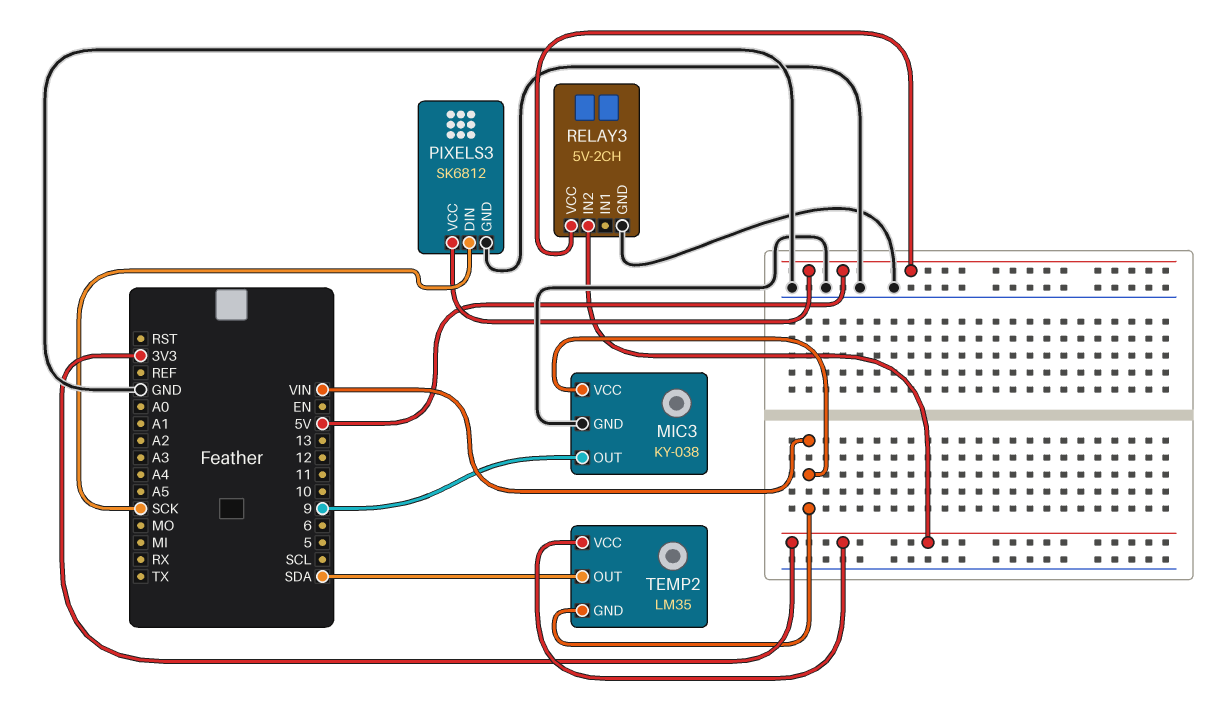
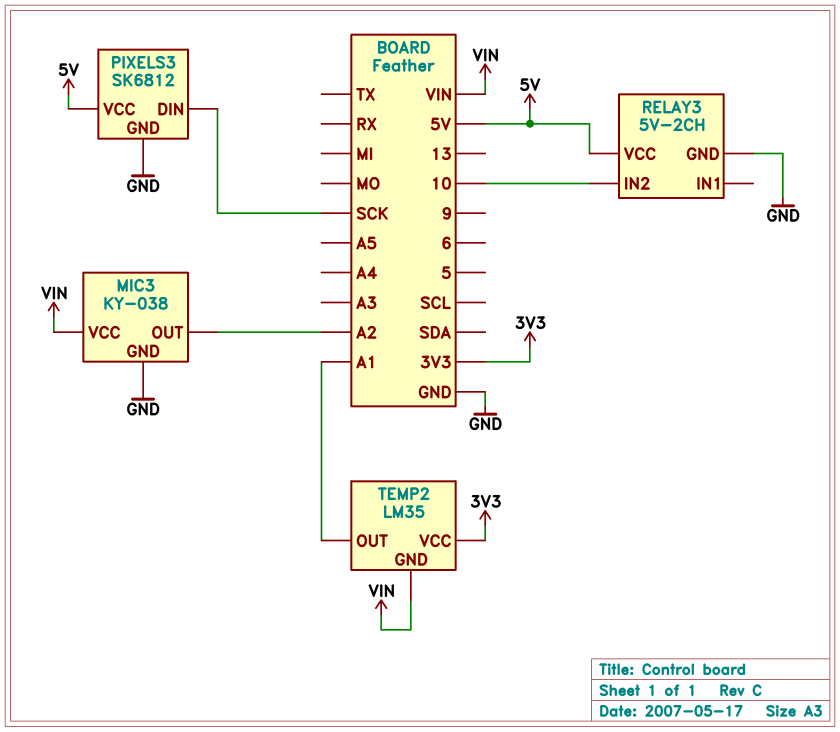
MIC3 pin OUT: 9 -> A2
RELAY3 pin IN2: 3V3 -> 10
TEMP2 pin OUT: SDA -> A1

